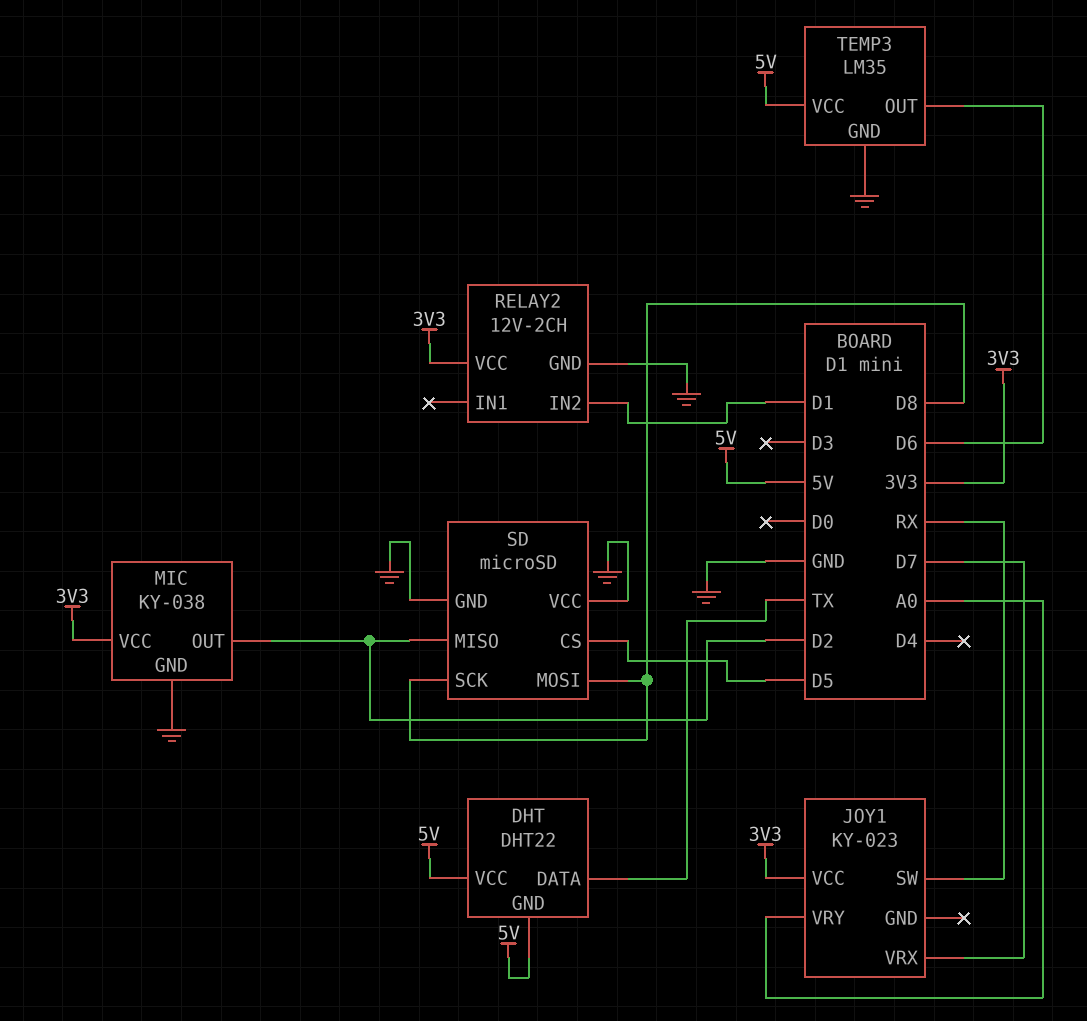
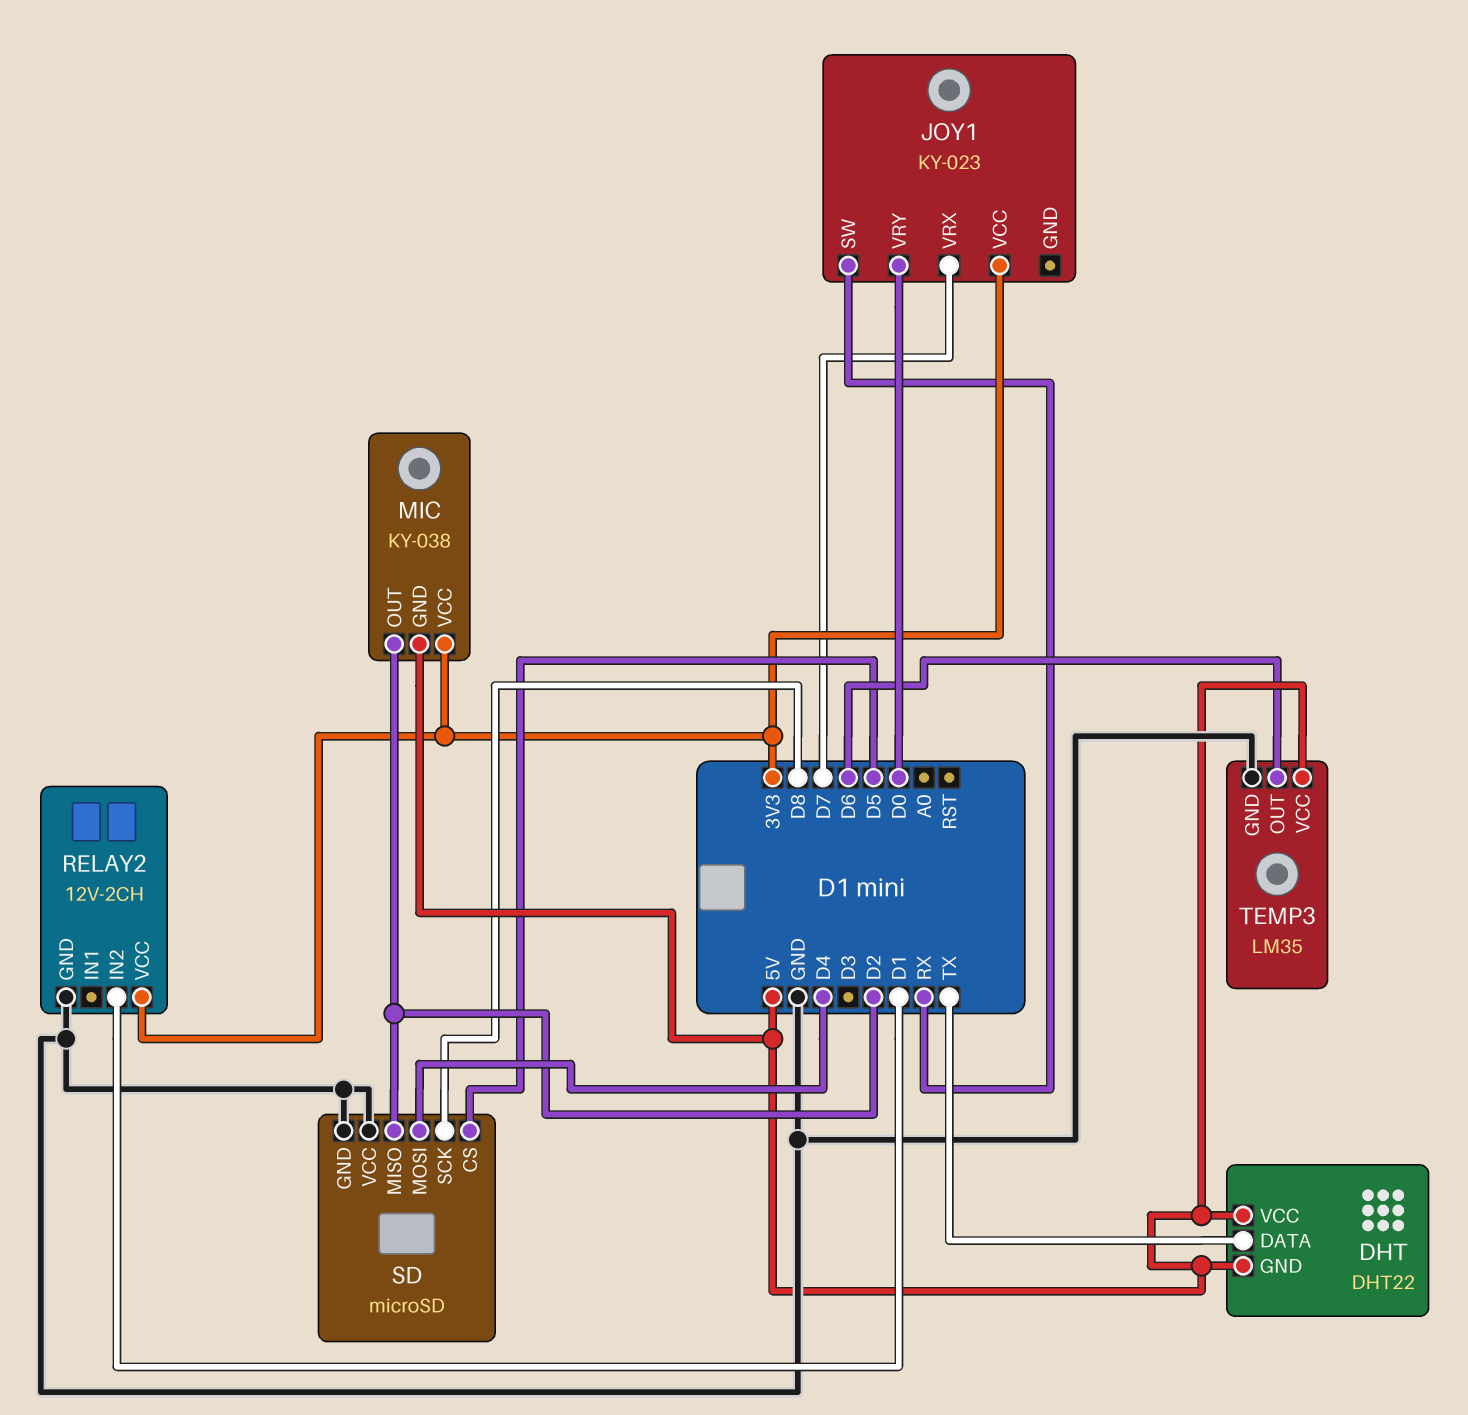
JOY1 pin VRY: A0 -> D0
MIC pin GND: GND -> 5V
SD pin MOSI: D8 -> D4

